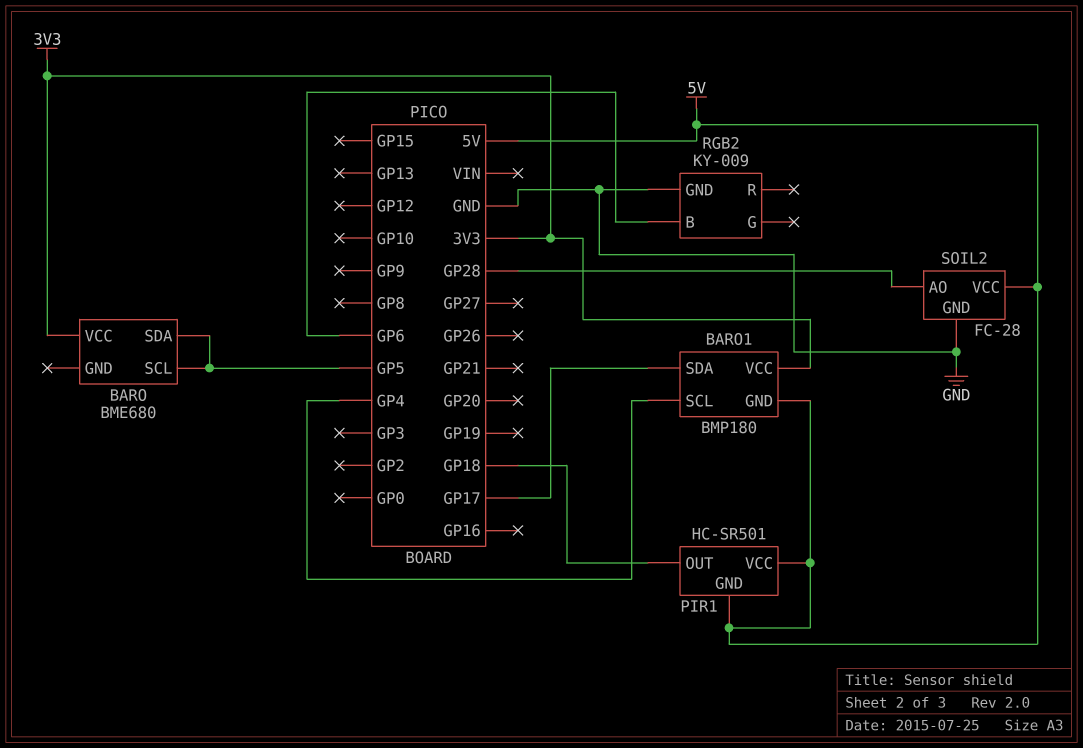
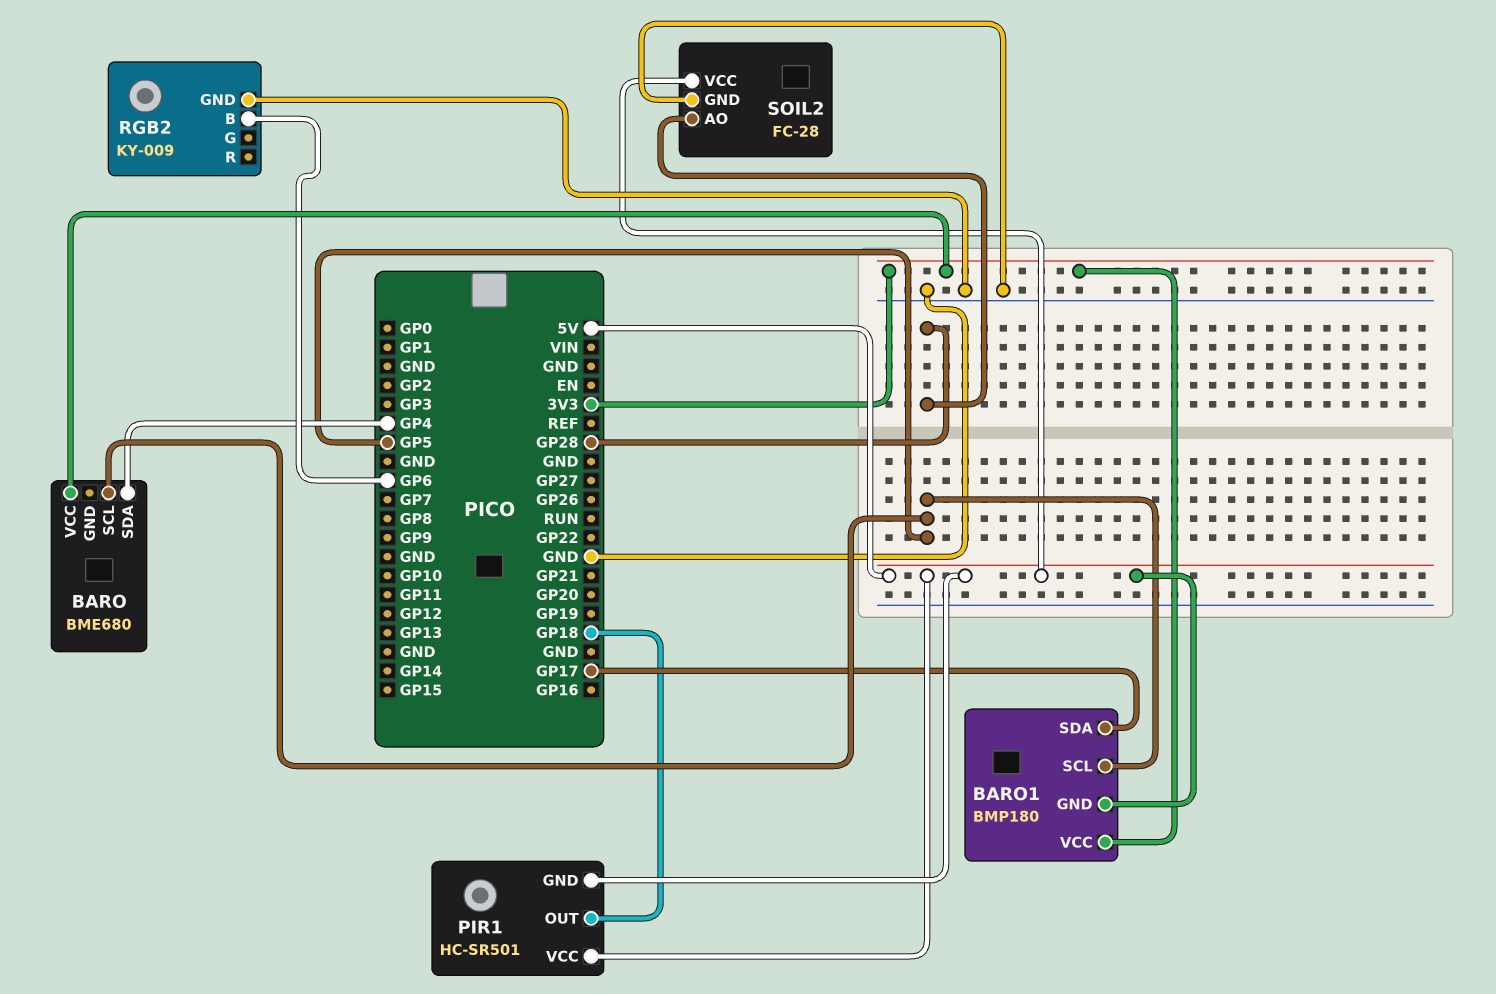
BARO pin SDA: GP5 -> GP4
BARO1 pin SCL: GP4 -> GP5

